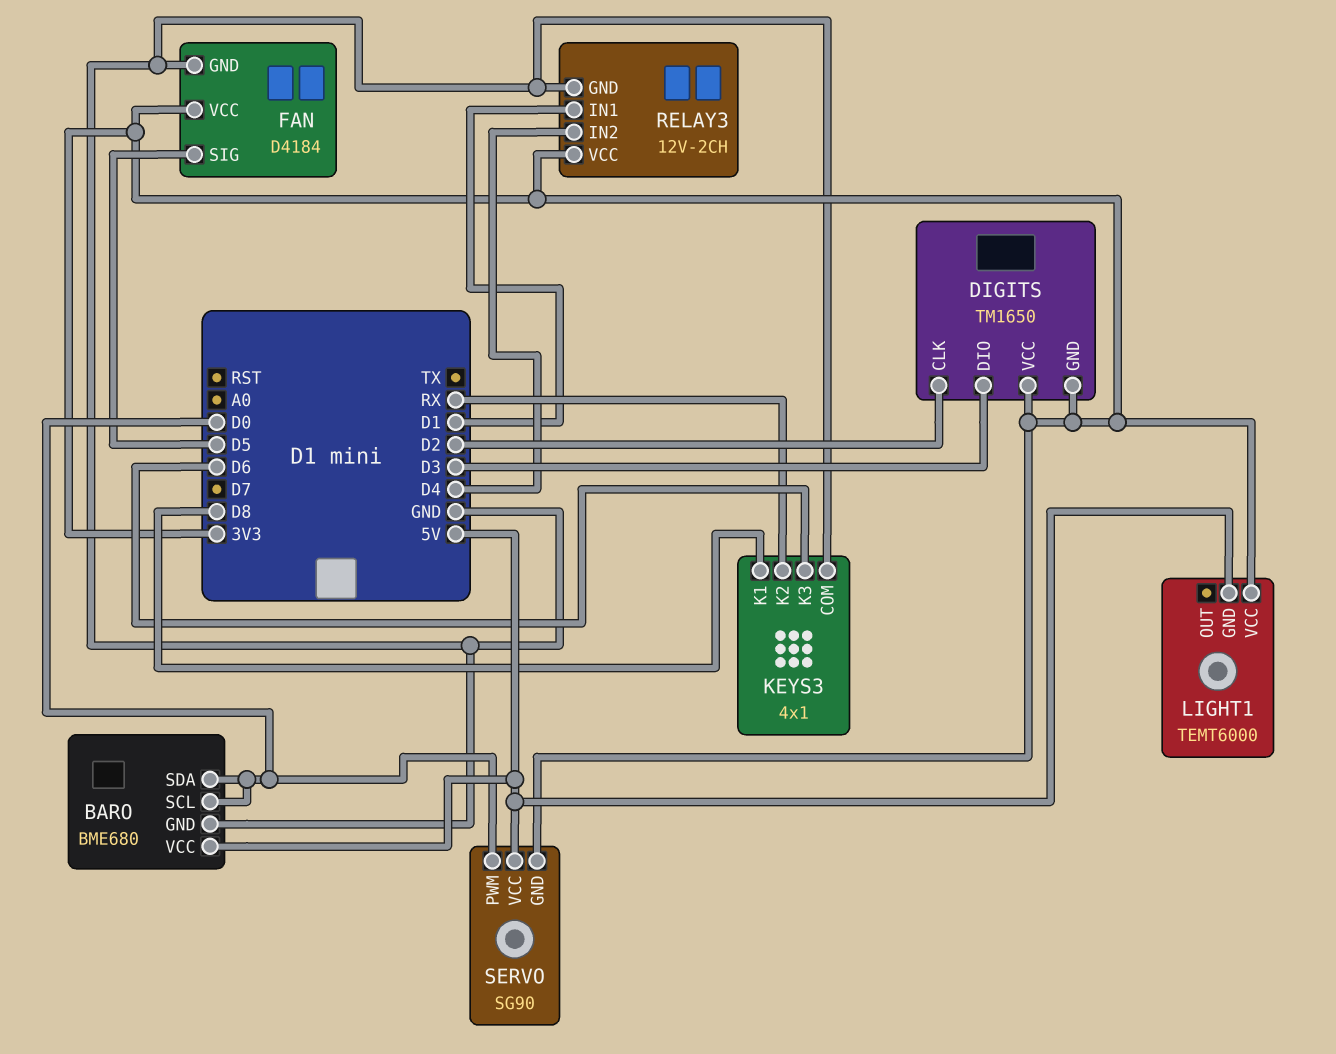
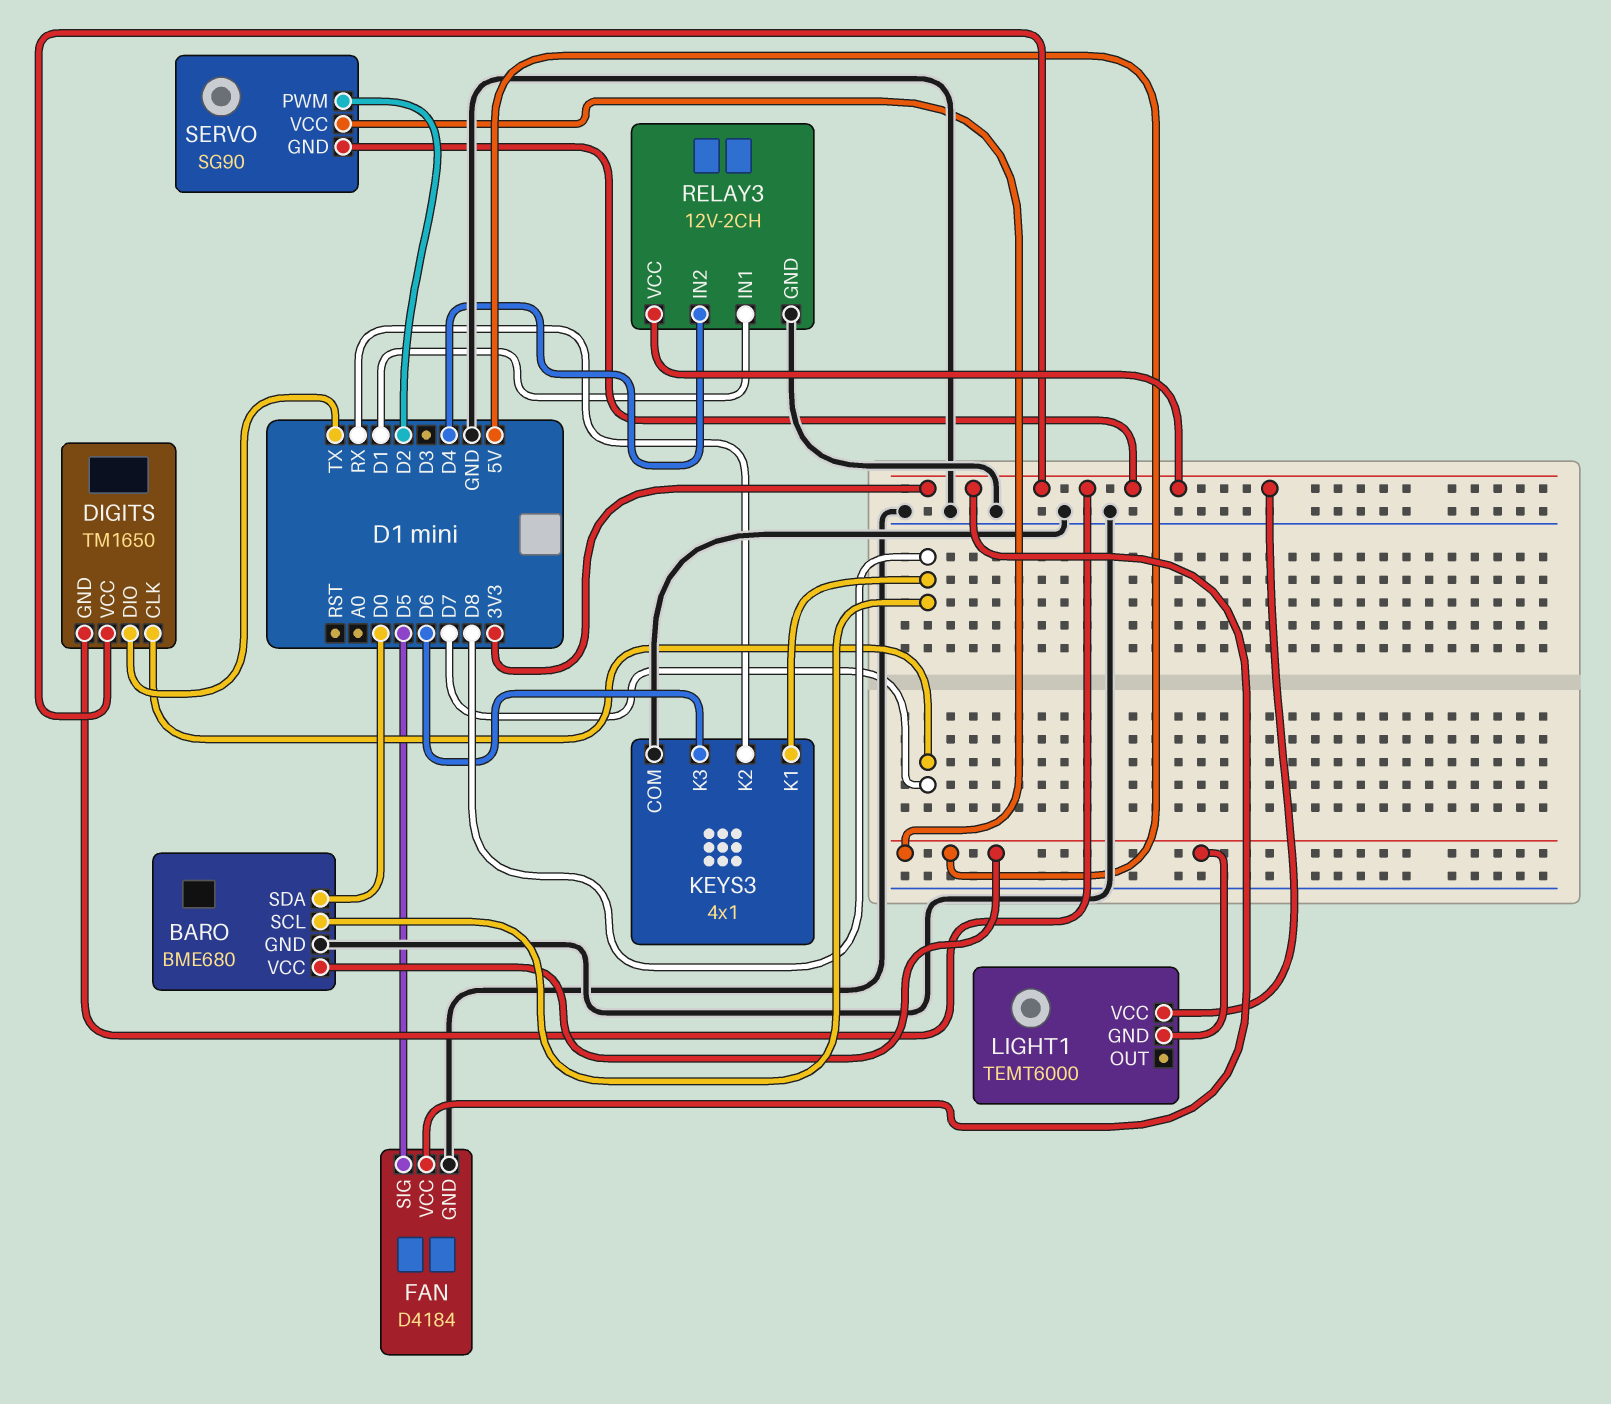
BARO pin SCL: D0 -> D8
DIGITS pin CLK: D2 -> D7
DIGITS pin DIO: D3 -> TX
SERVO pin PWM: D0 -> D2

